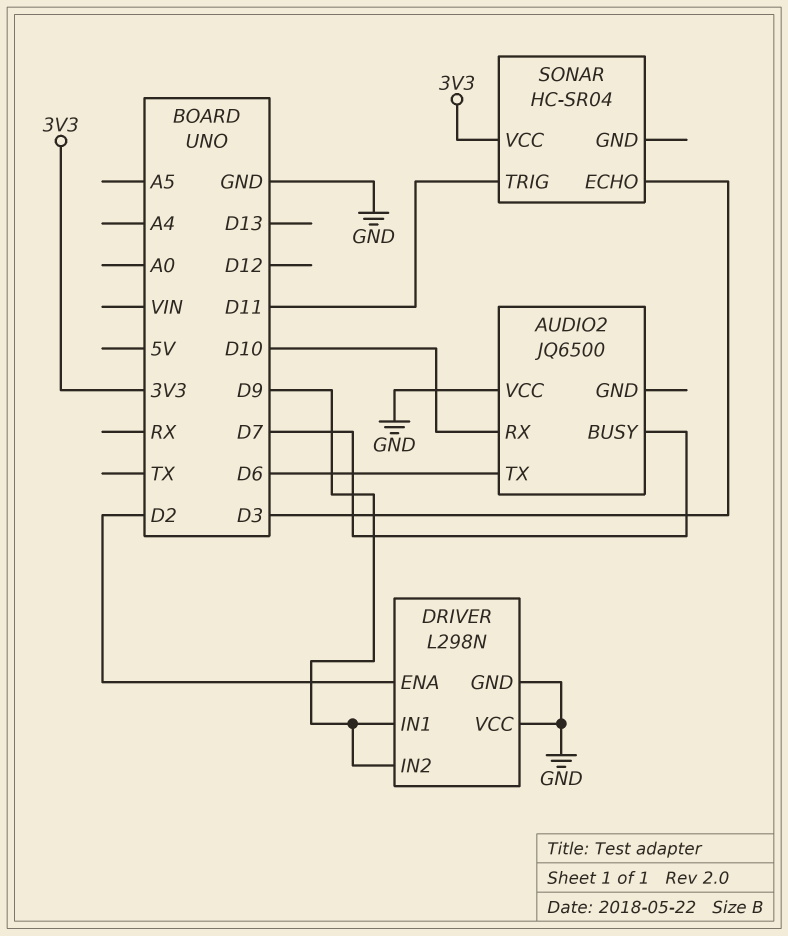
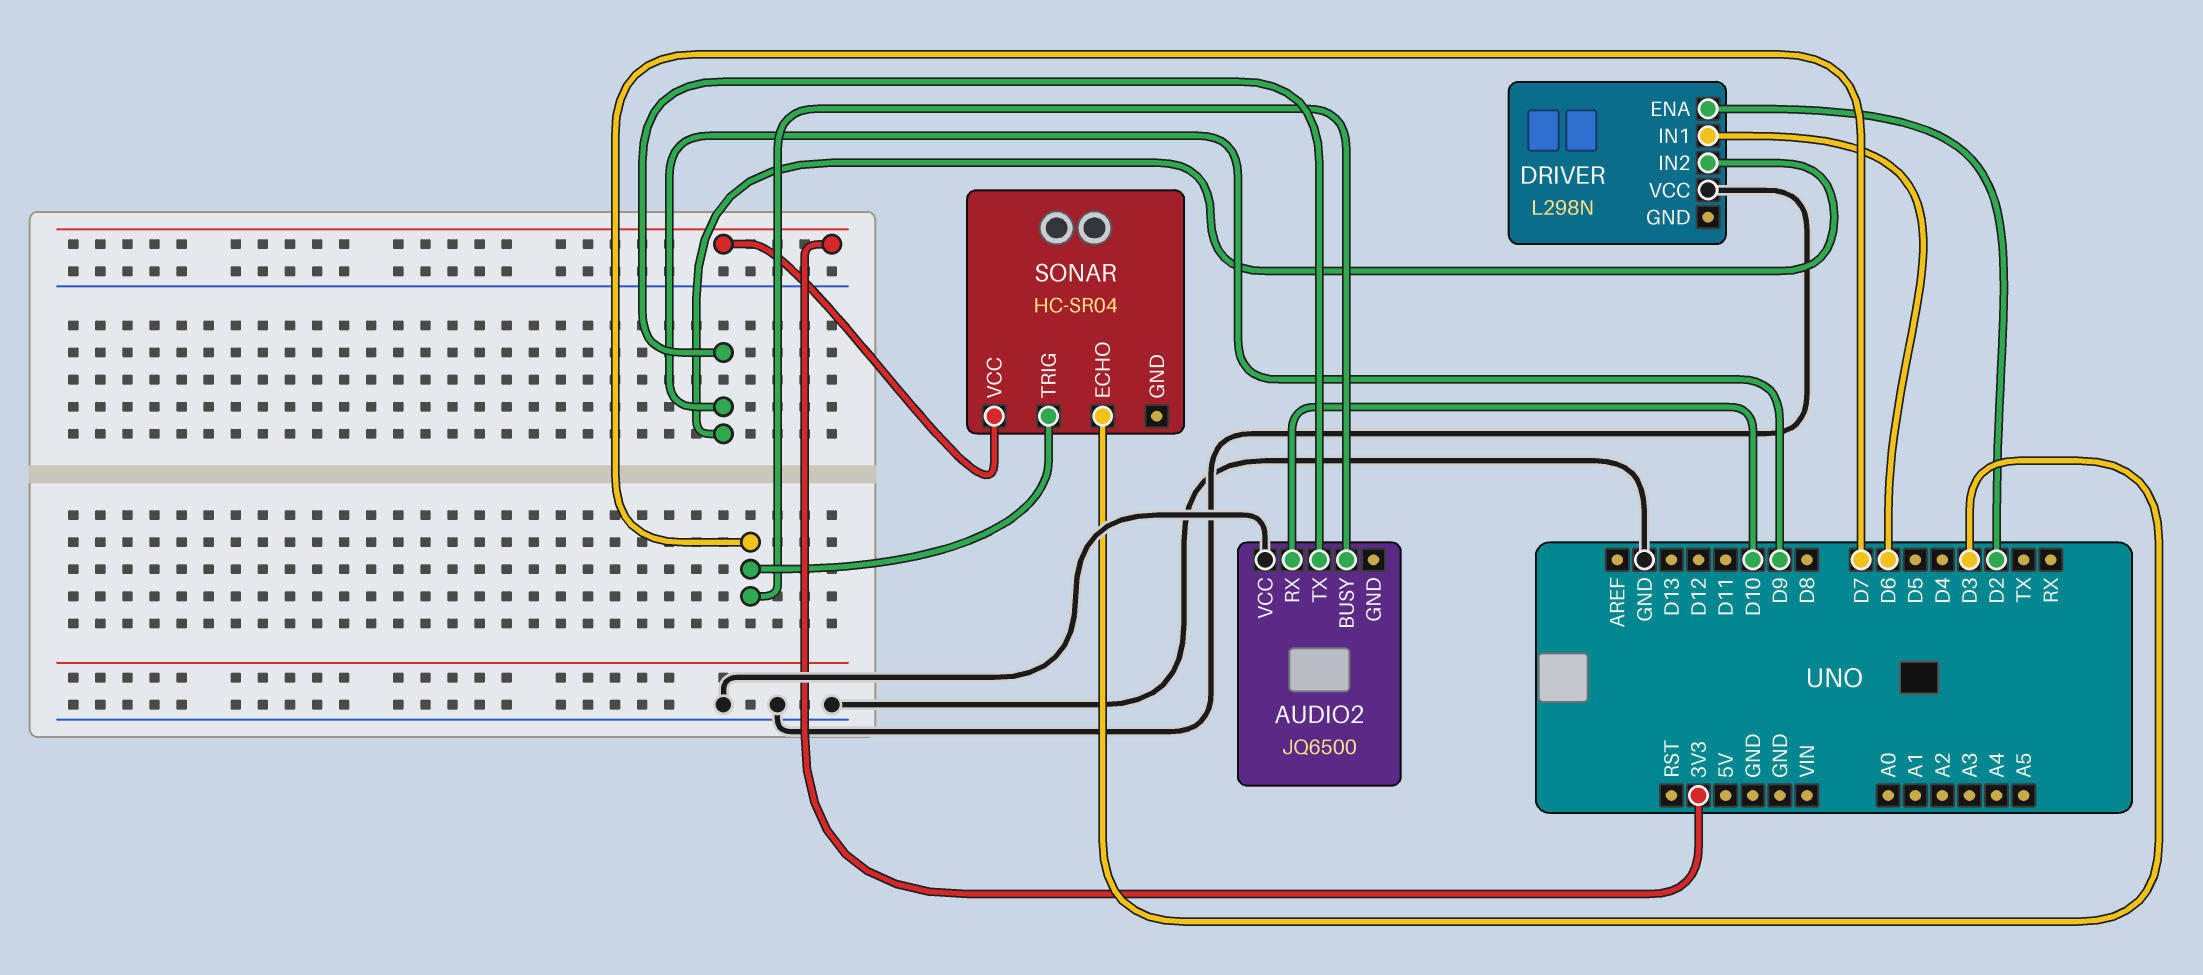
AUDIO2 pin TX: D6 -> D9
DRIVER pin GND: GND -> none
DRIVER pin IN1: D9 -> D6
SONAR pin TRIG: D11 -> D7

